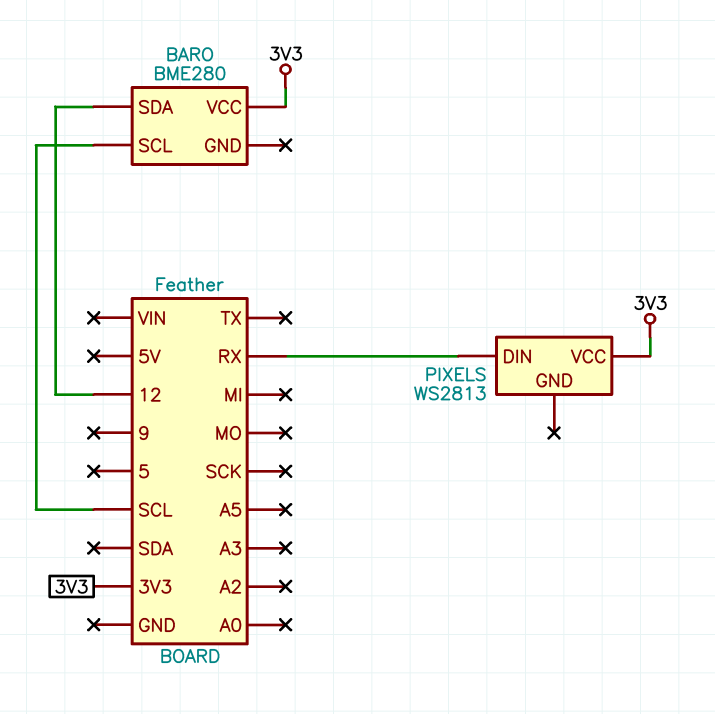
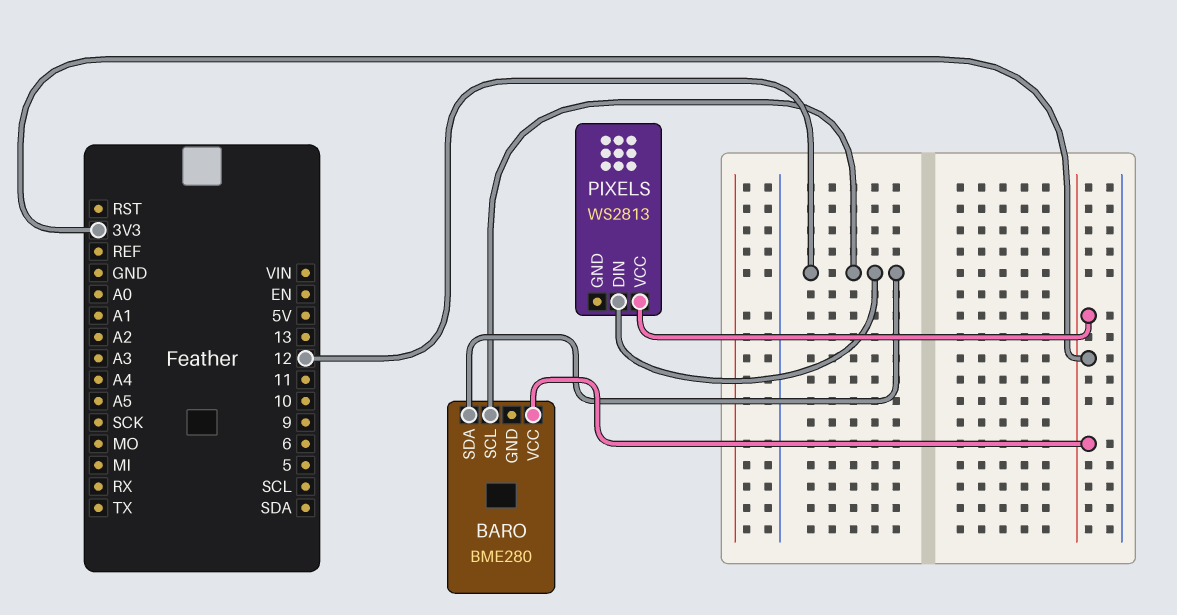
BARO pin SCL: SCL -> 12
PIXELS pin DIN: RX -> 12

